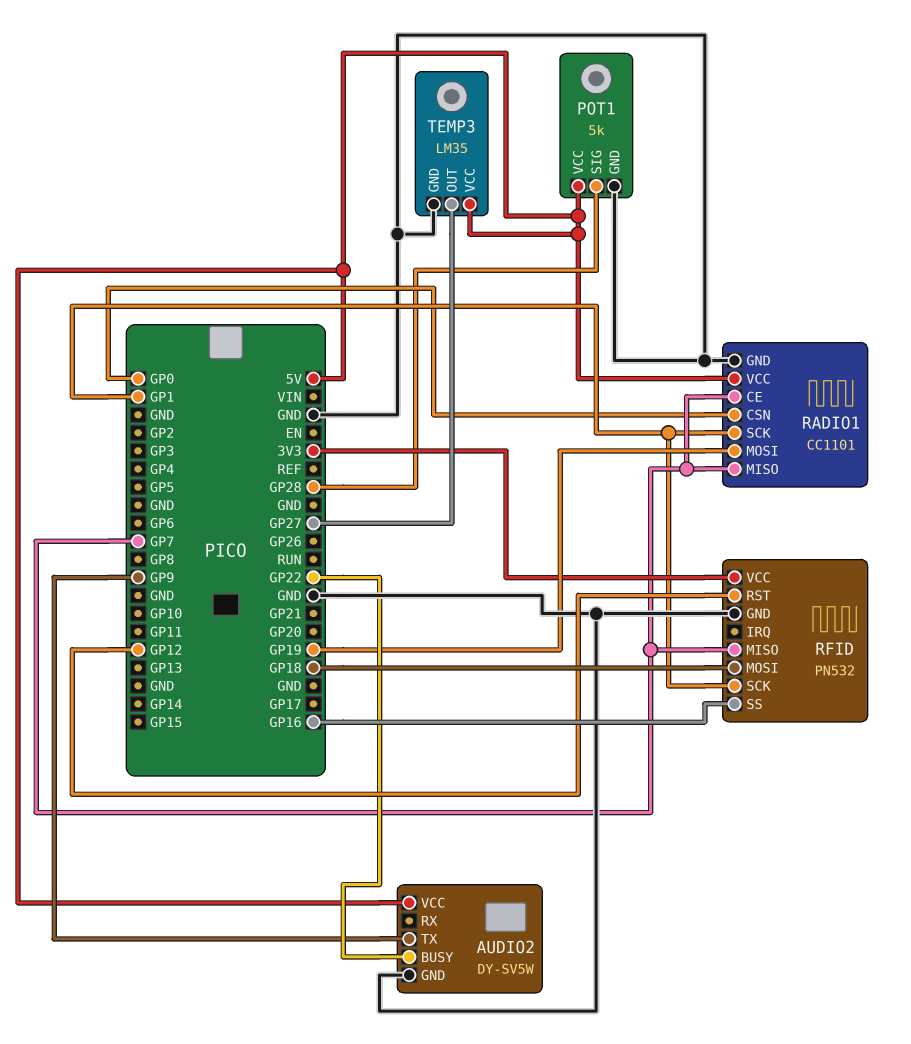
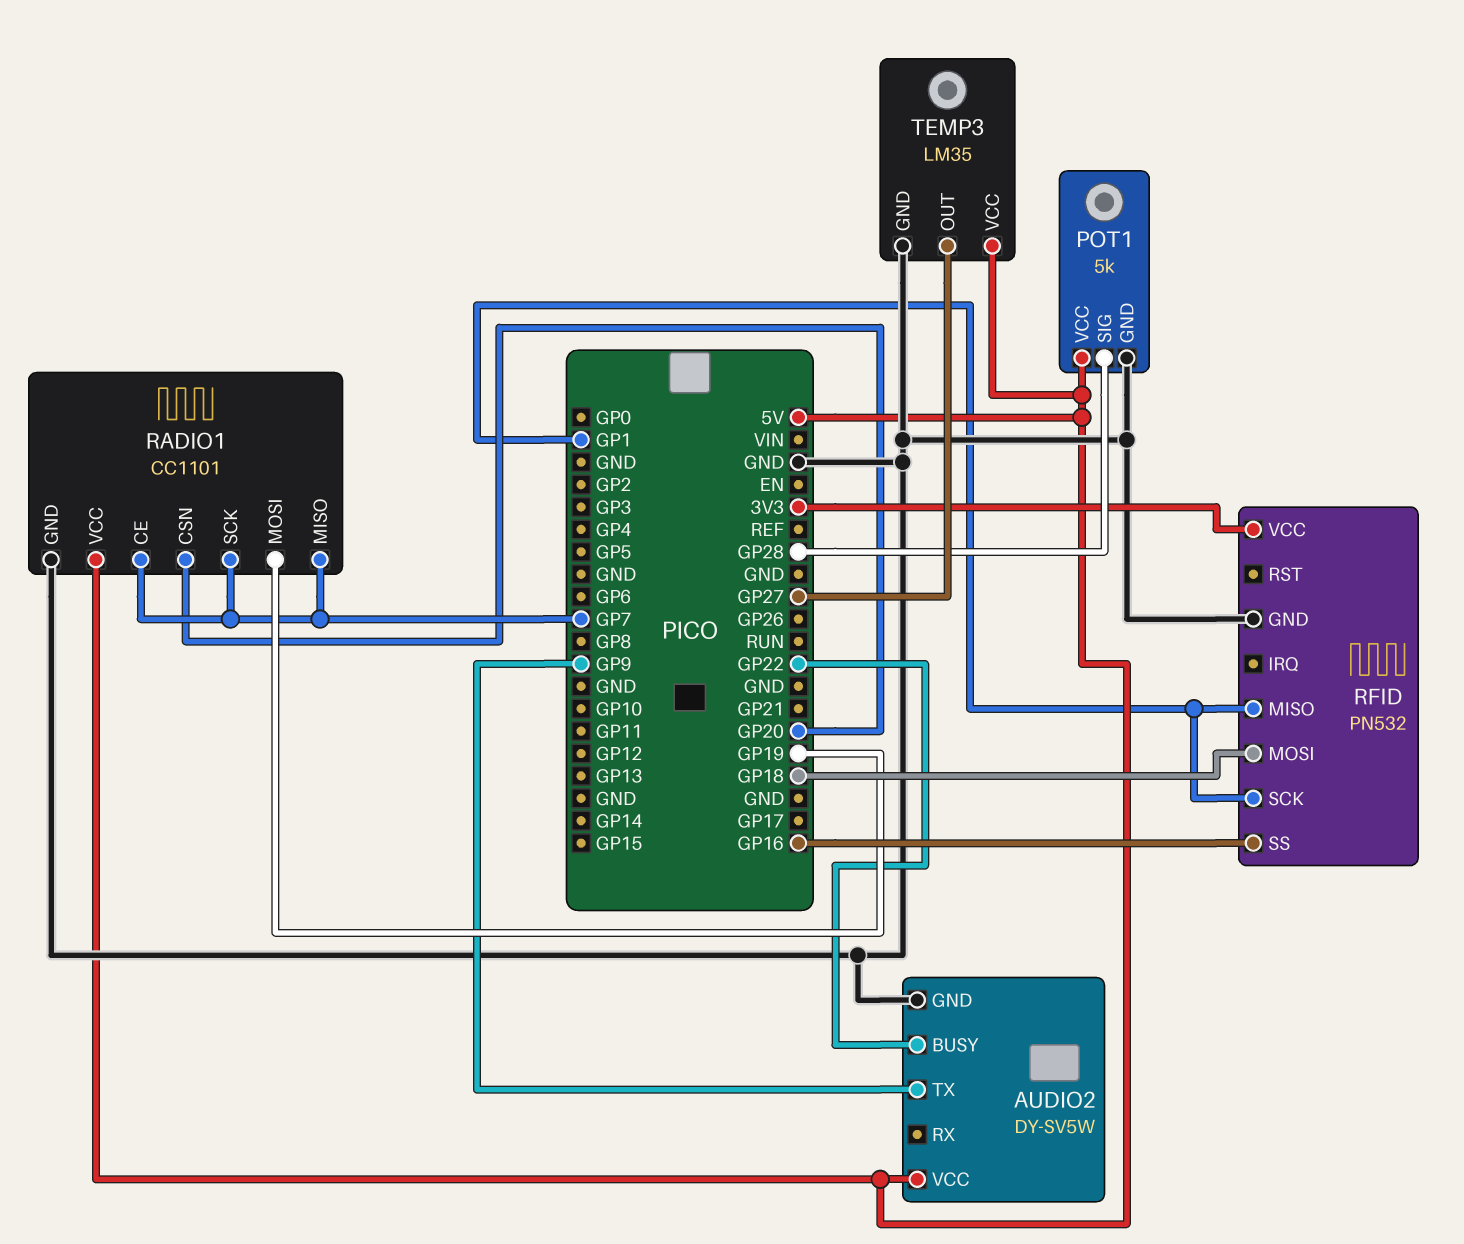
RADIO1 pin CSN: GP0 -> GP20
RADIO1 pin SCK: GP1 -> GP7
RFID pin MISO: GP7 -> GP1
RFID pin RST: GP12 -> none

